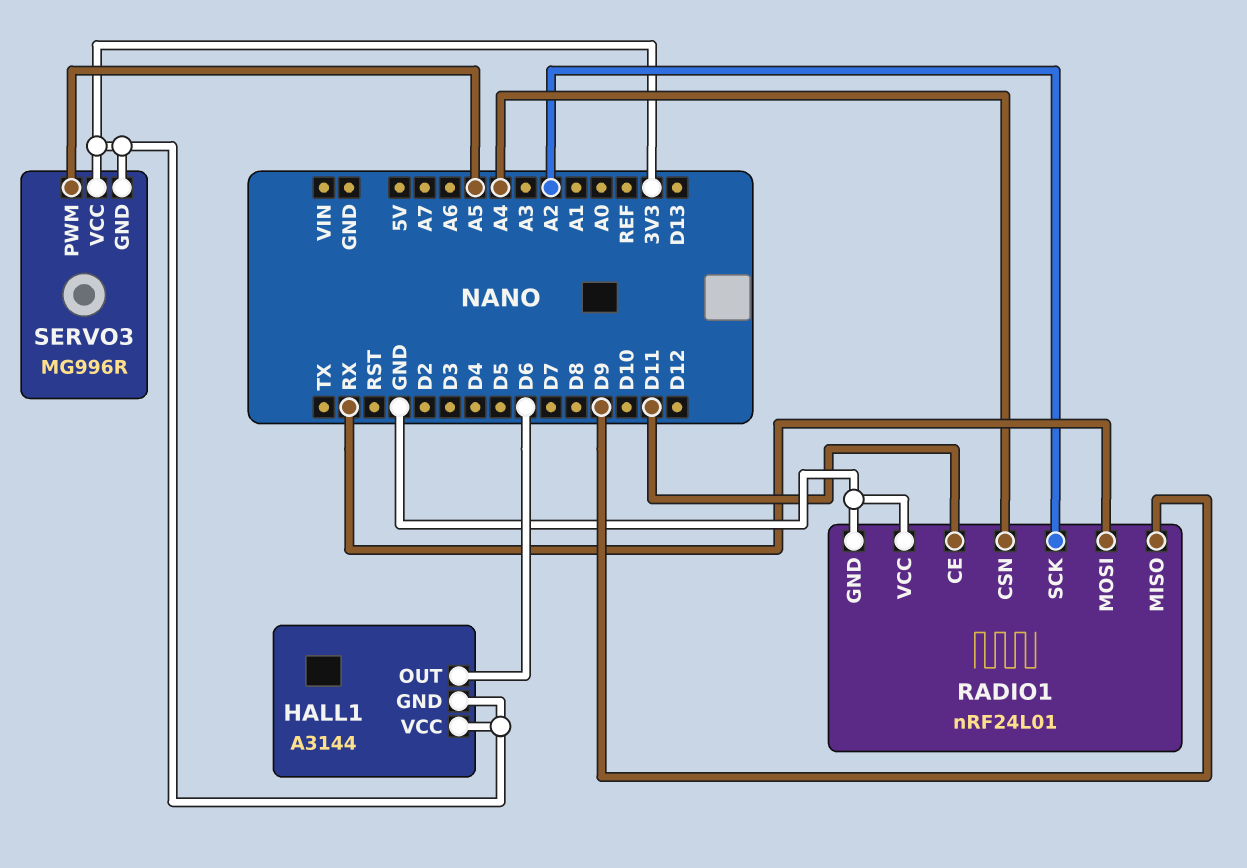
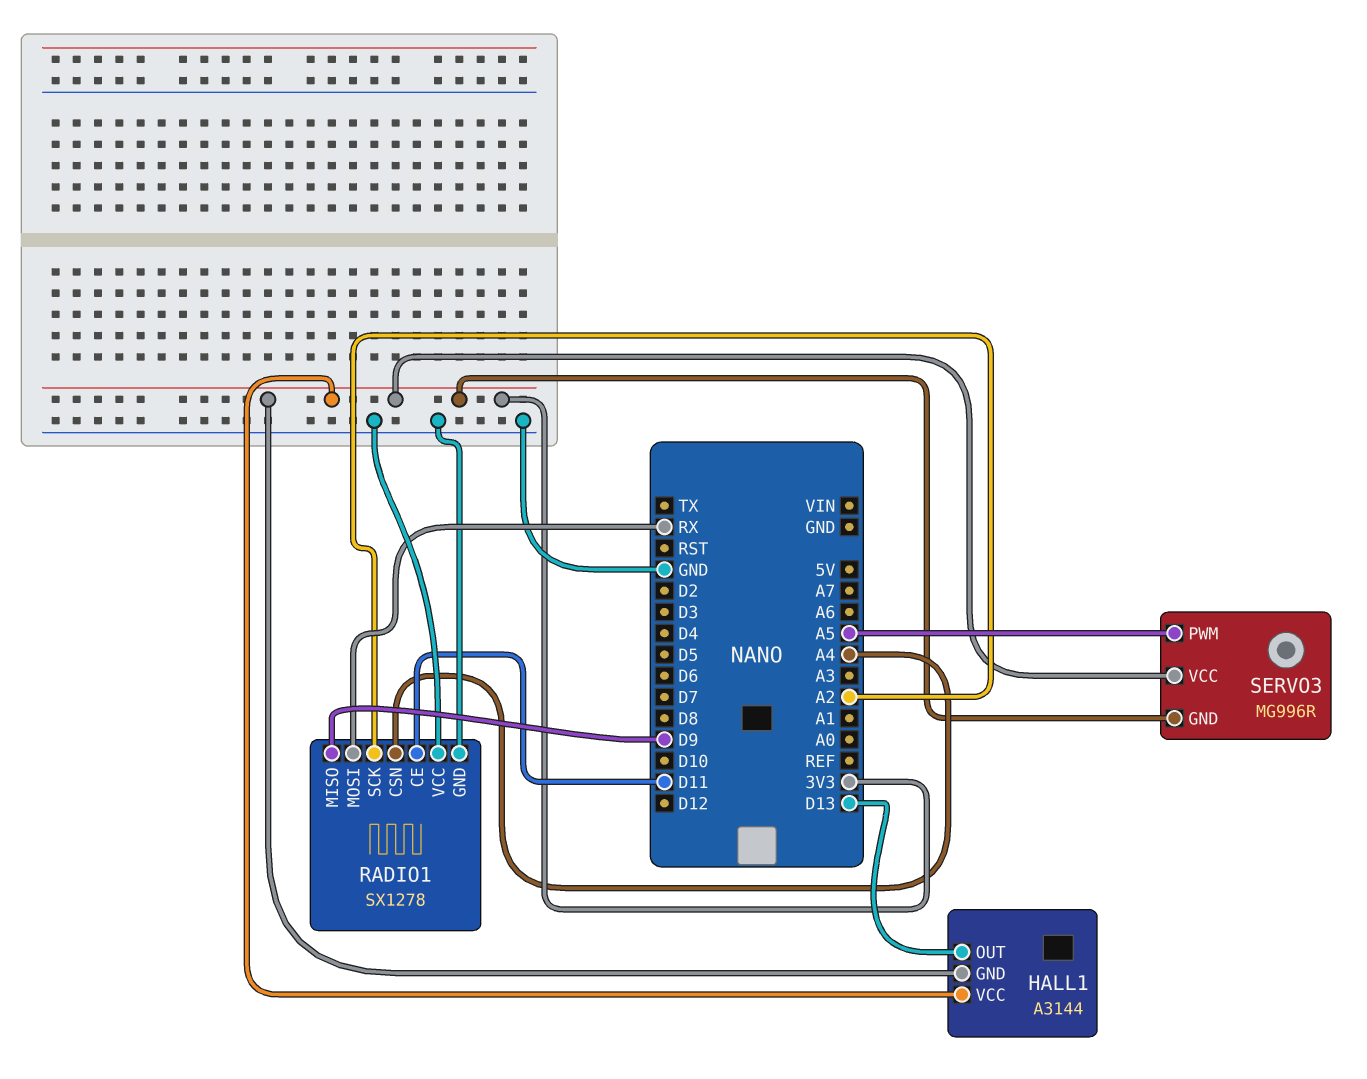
HALL1 pin OUT: D6 -> D13
RADIO1: nRF24L01 -> SX1278

